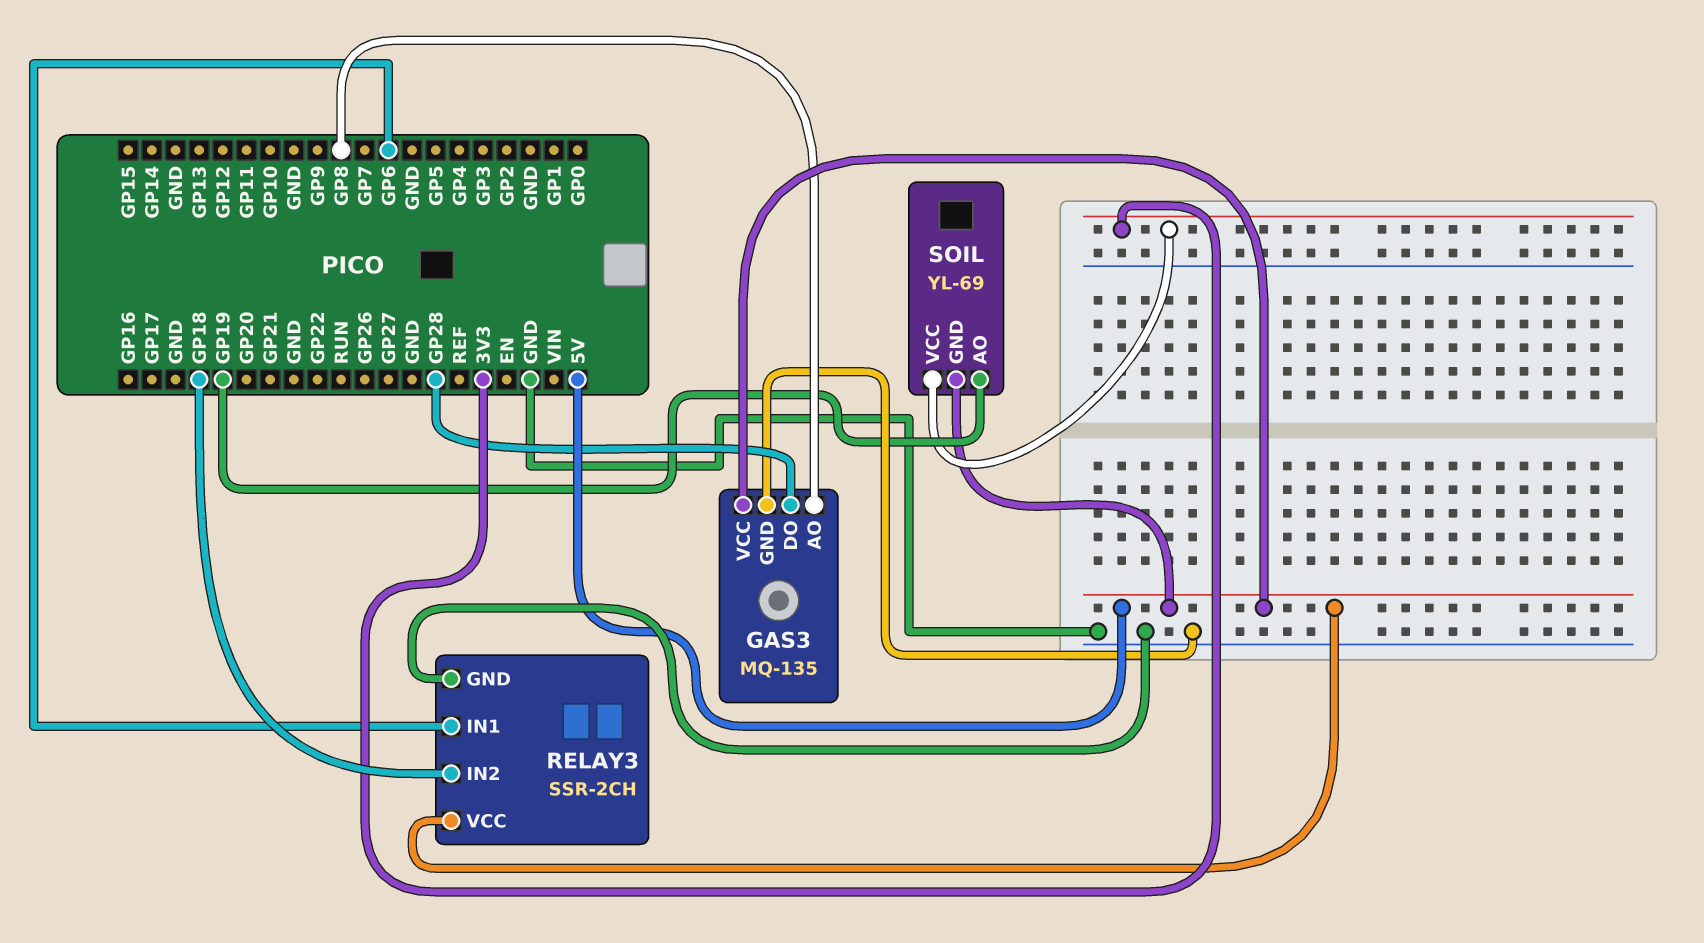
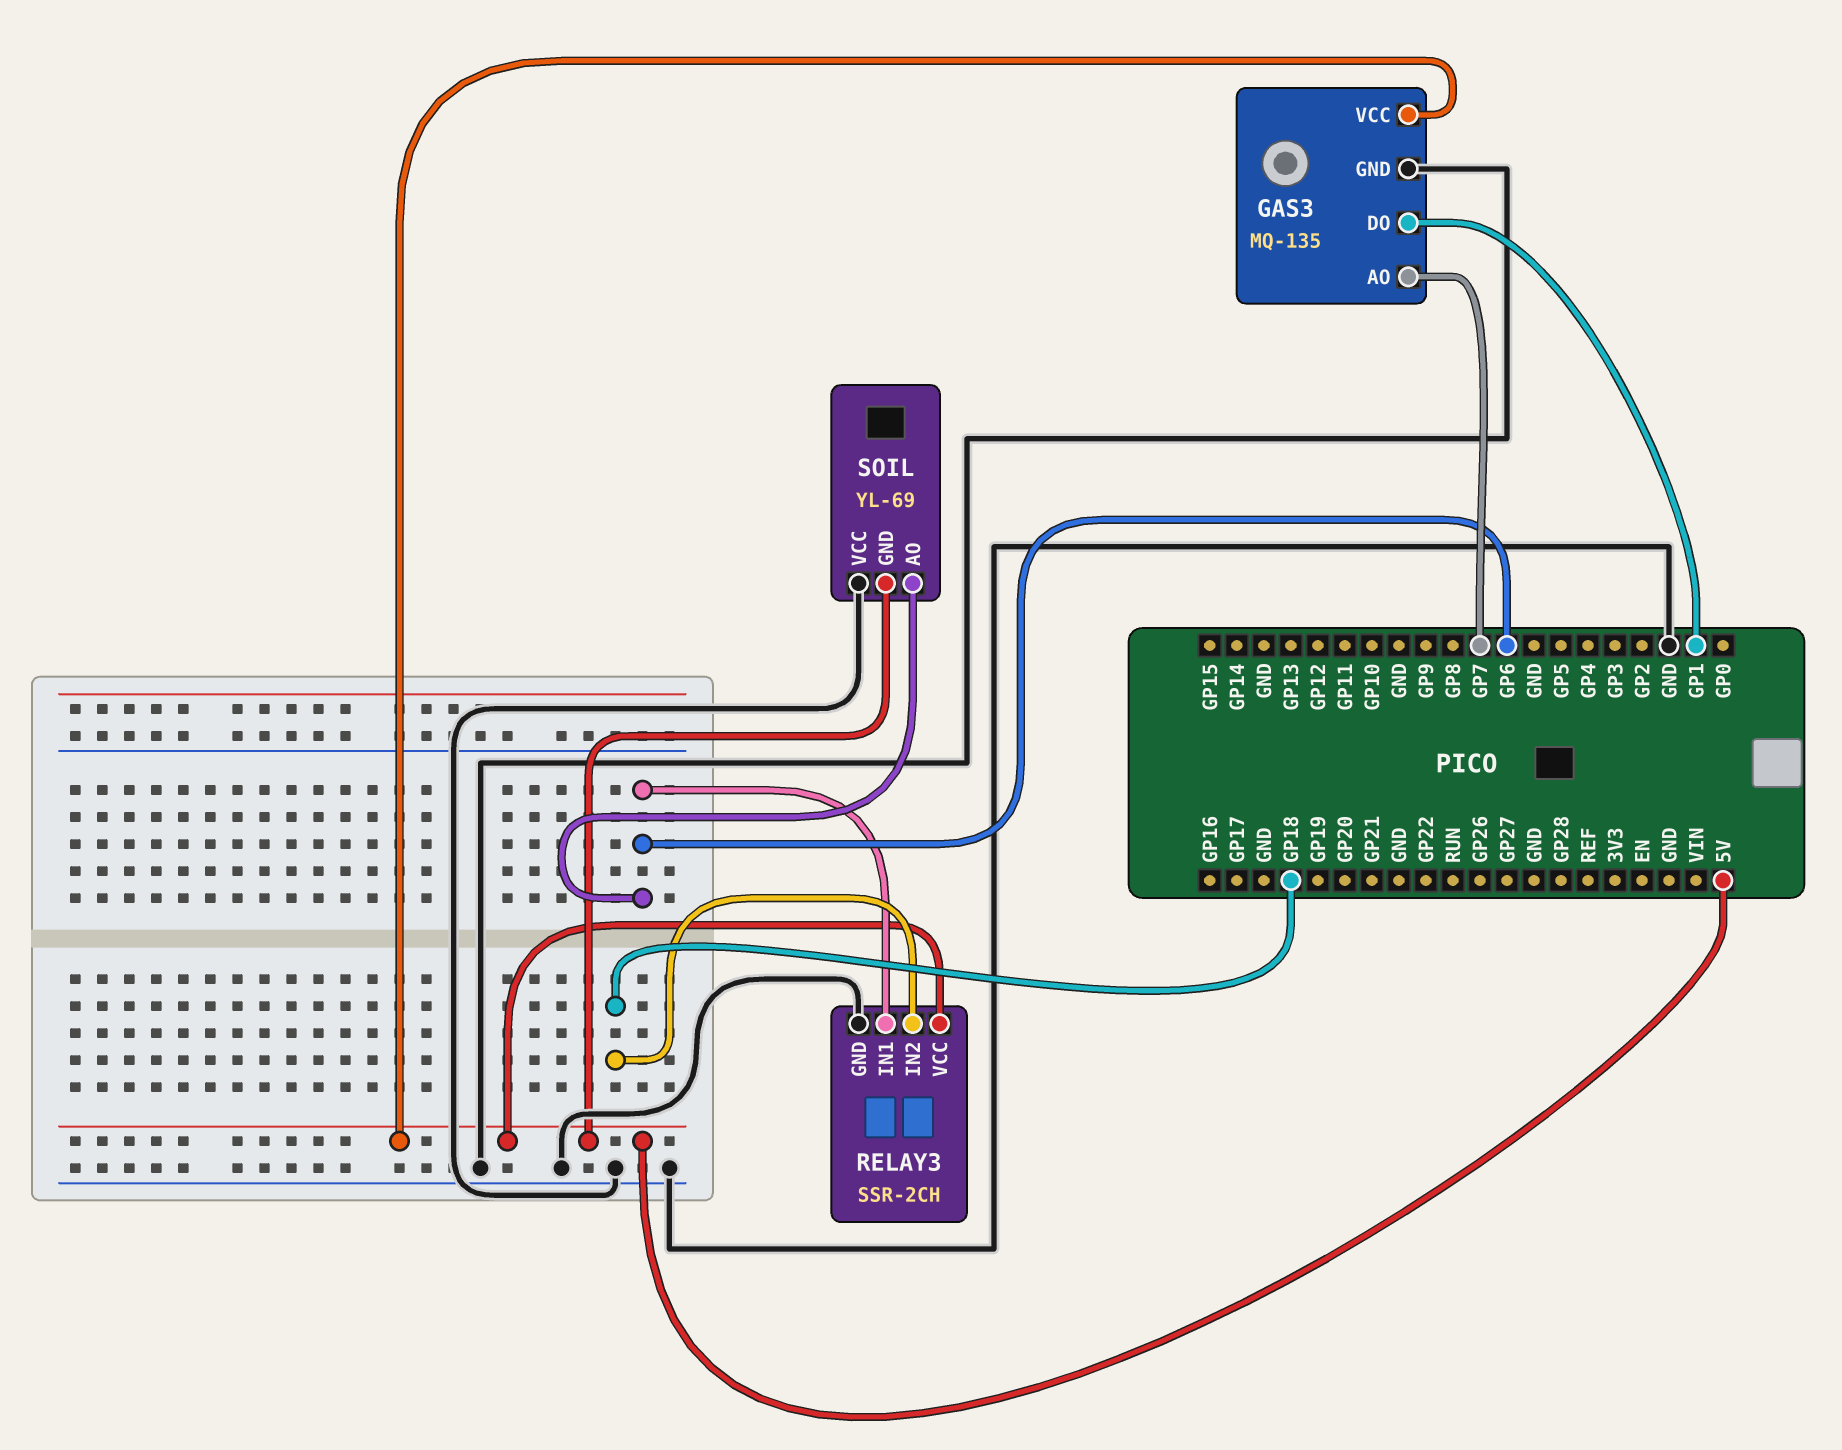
GAS3 pin AO: GP8 -> GP7
GAS3 pin DO: GP28 -> GP1
SOIL pin AO: GP19 -> GP6
SOIL pin VCC: 3V3 -> GND

